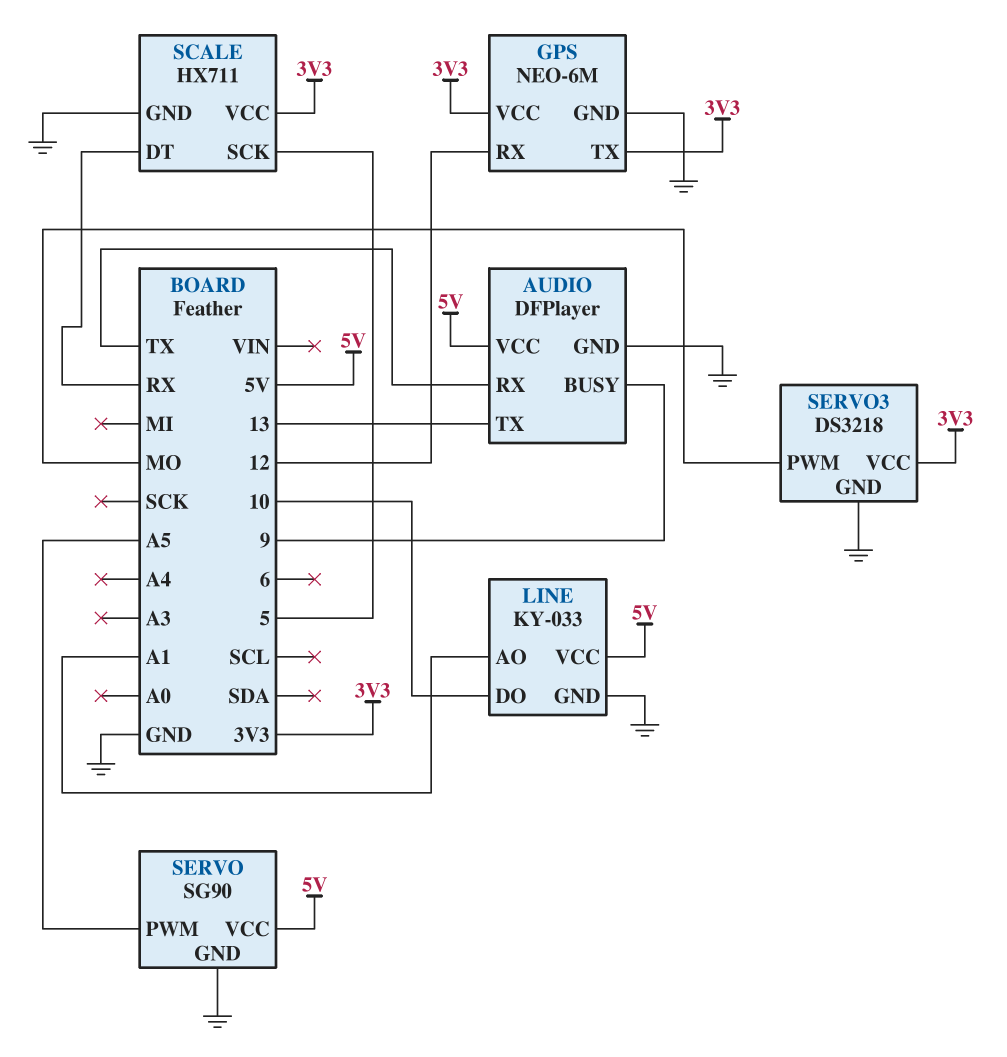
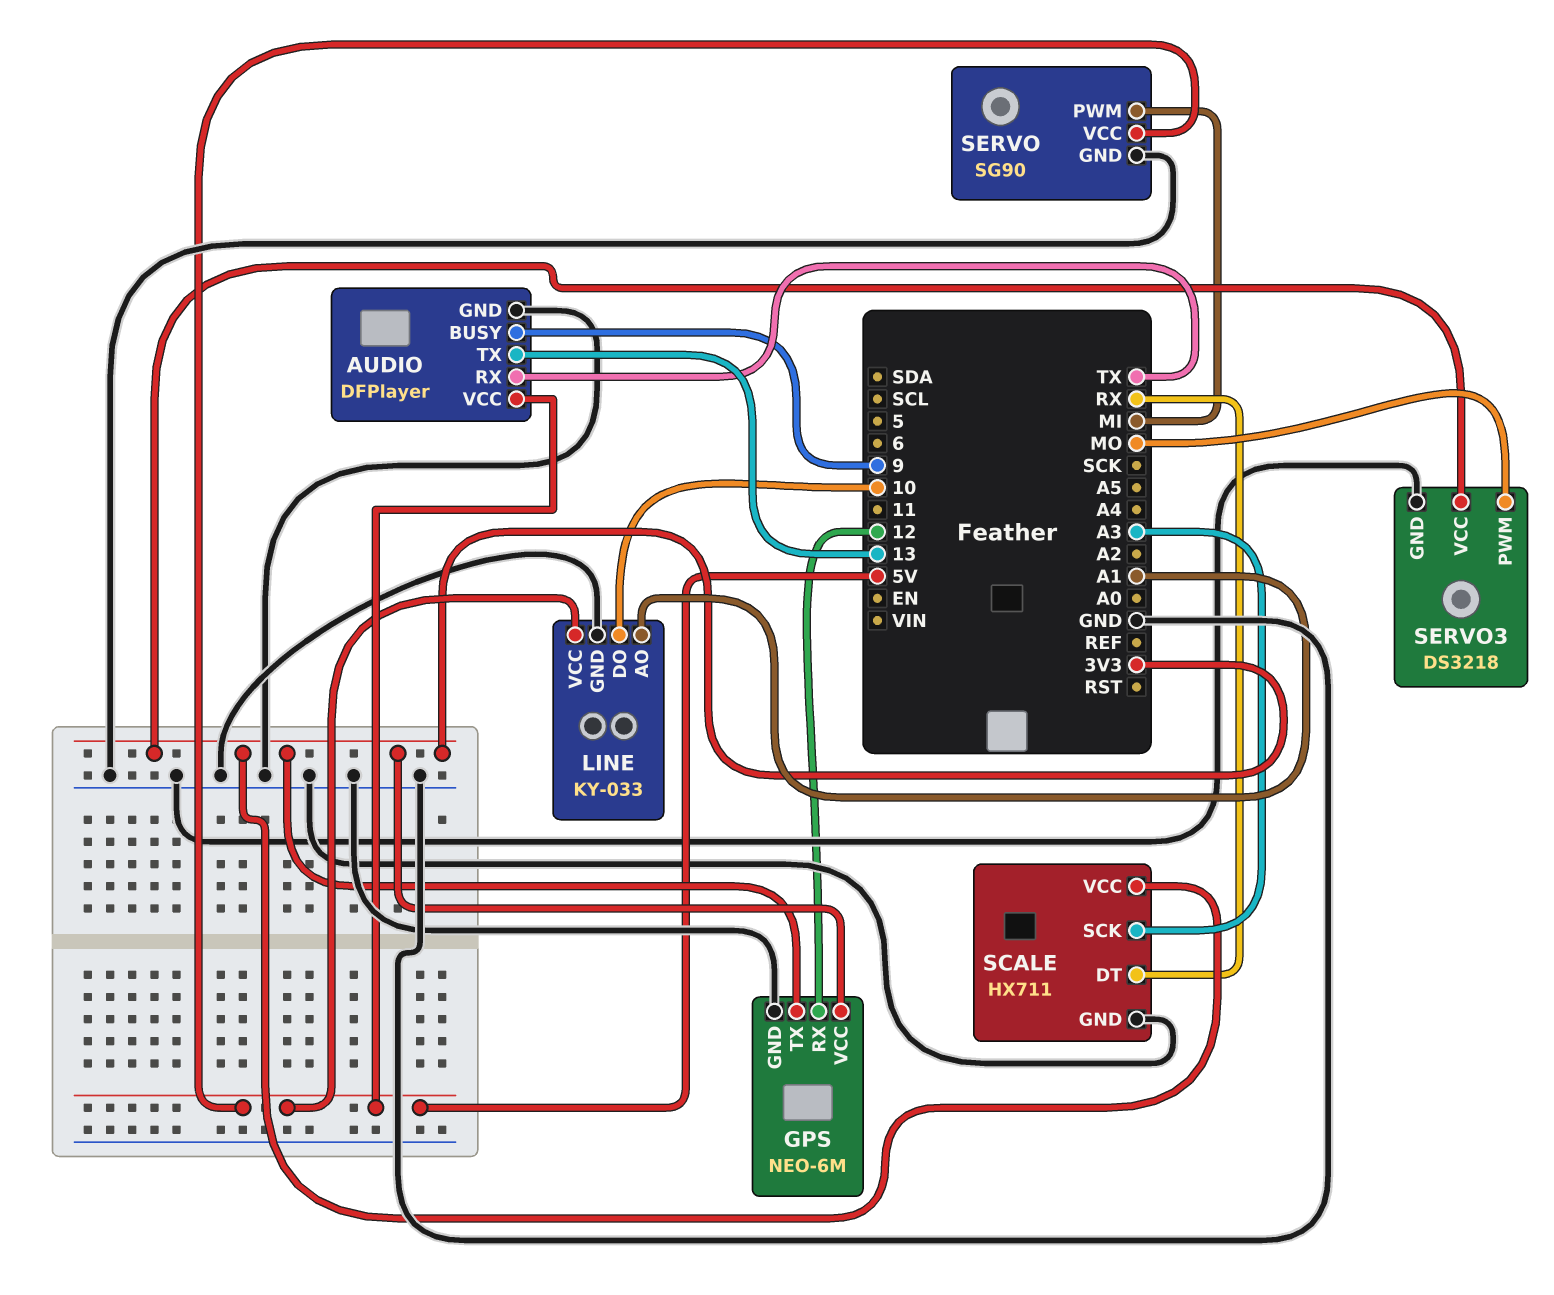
SCALE pin SCK: 5 -> A3
SERVO pin PWM: A5 -> MI

